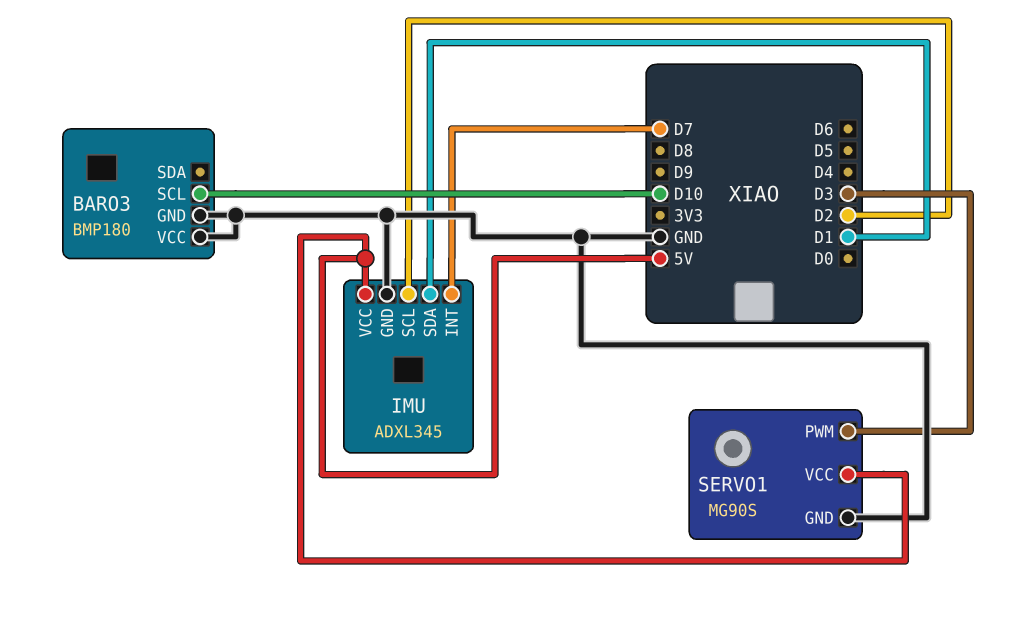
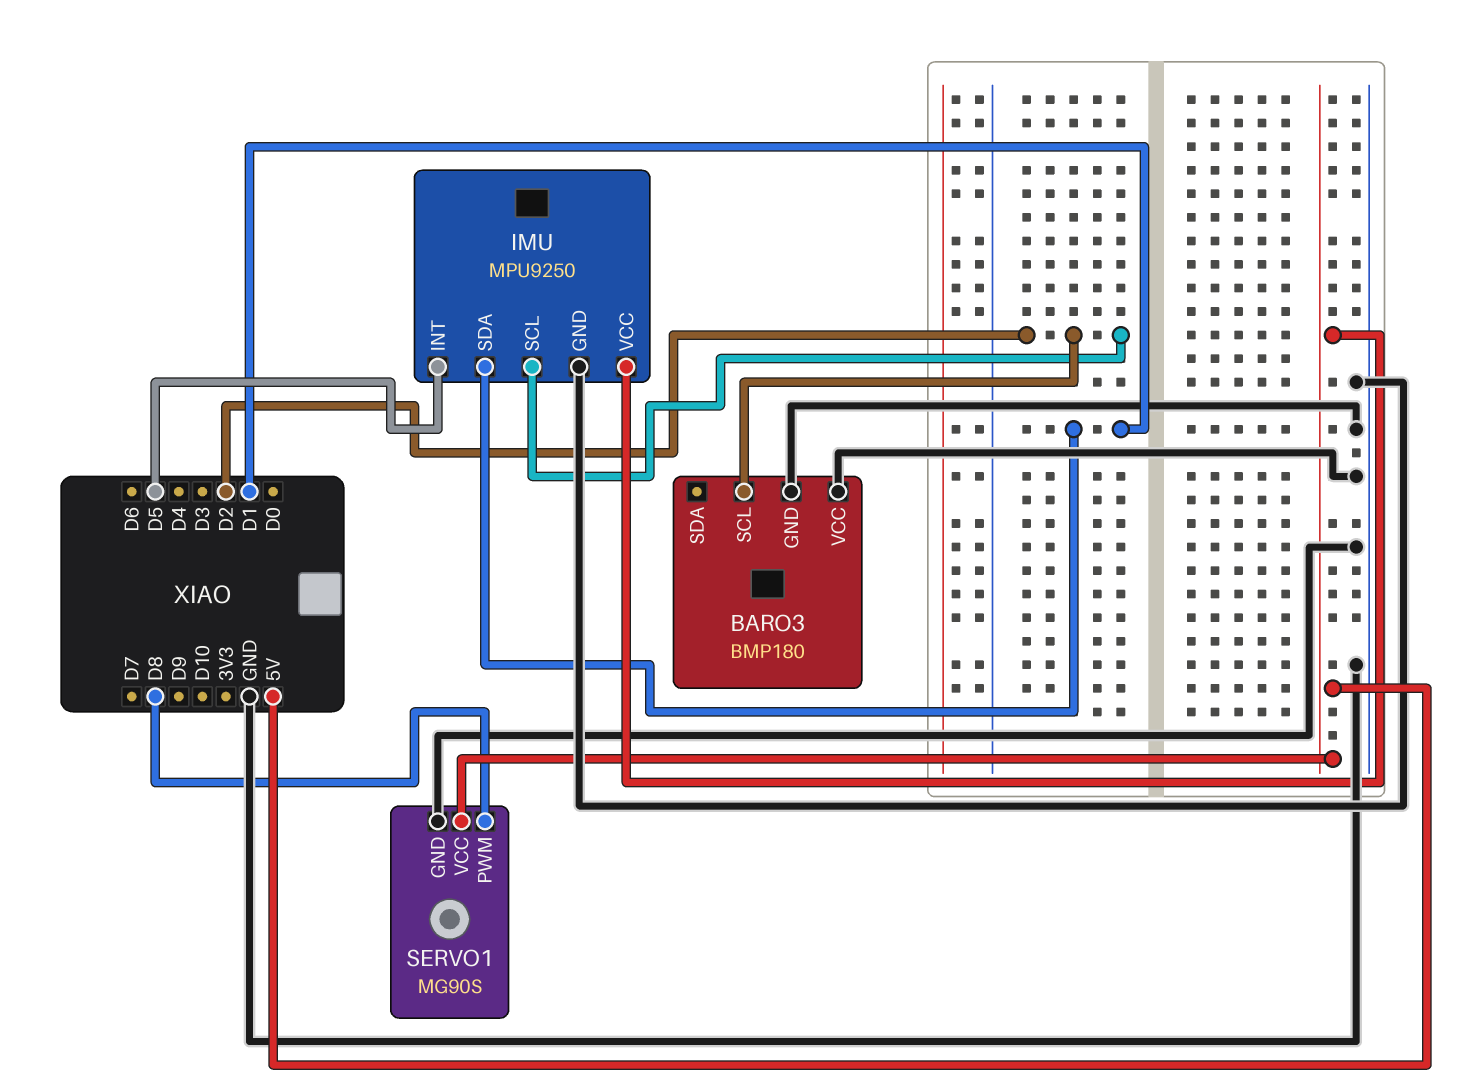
BARO3 pin SCL: D10 -> D2
IMU: ADXL345 -> MPU9250
IMU pin INT: D7 -> D5
SERVO1 pin PWM: D3 -> D8

